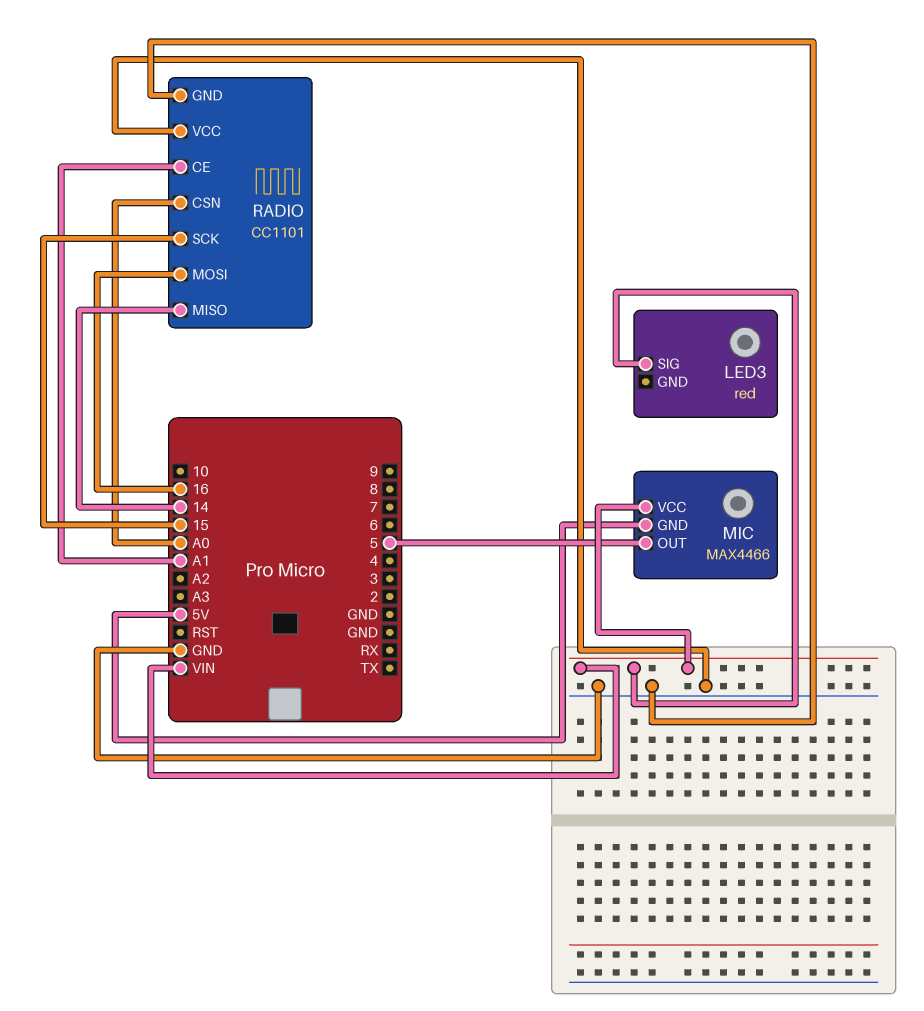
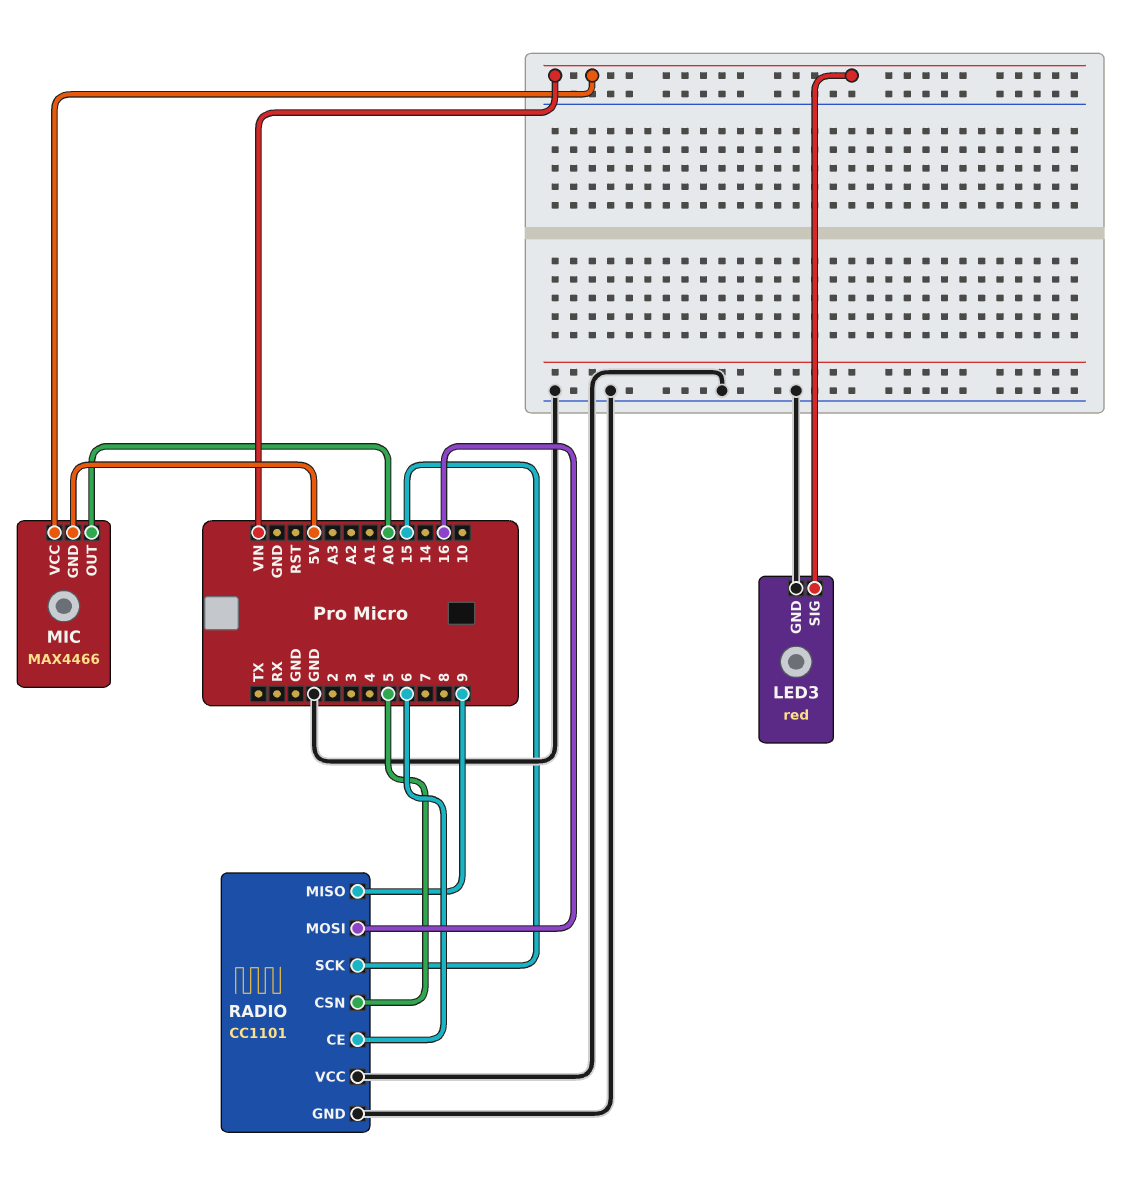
LED3 pin GND: none -> GND
MIC pin OUT: 5 -> A0
RADIO pin CE: A1 -> 6
RADIO pin CSN: A0 -> 5
RADIO pin MISO: 14 -> 9

